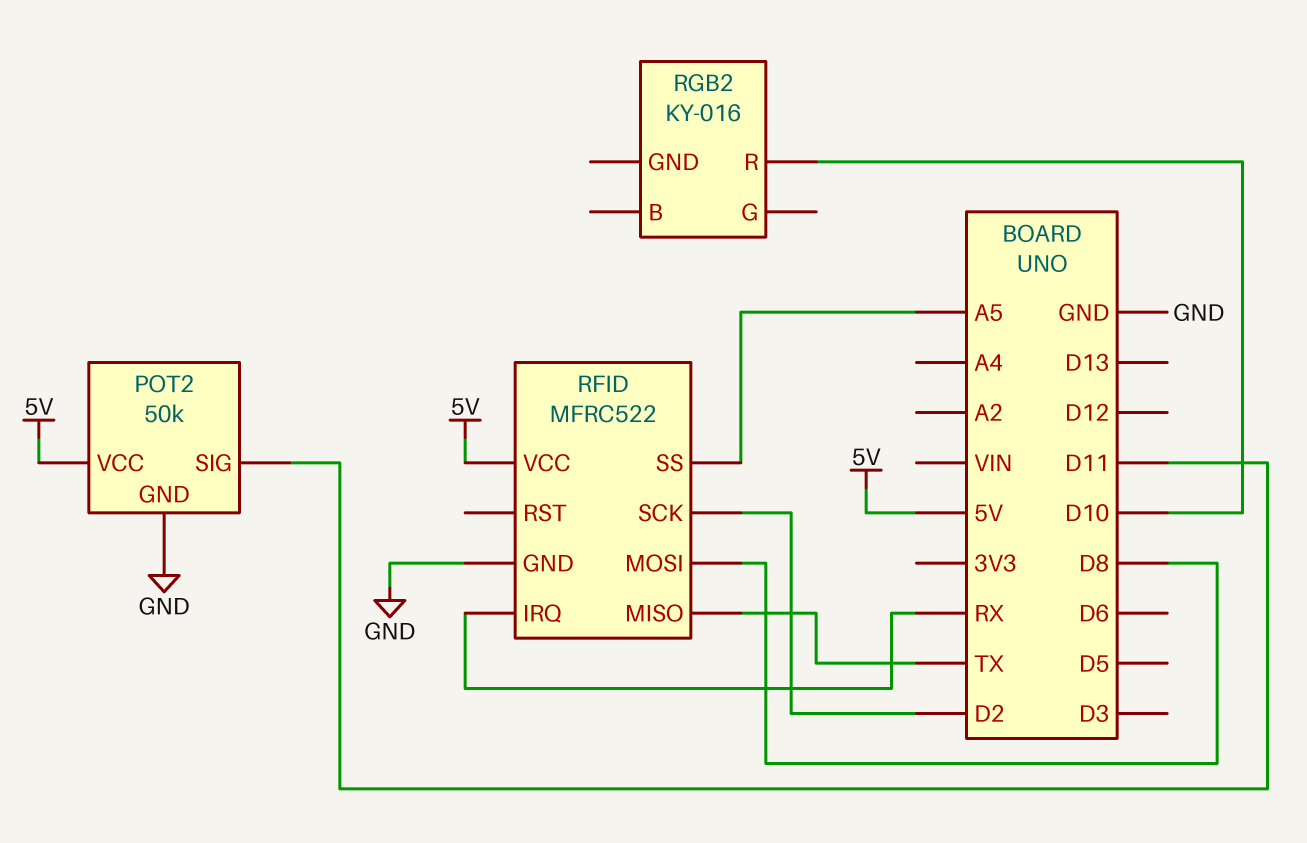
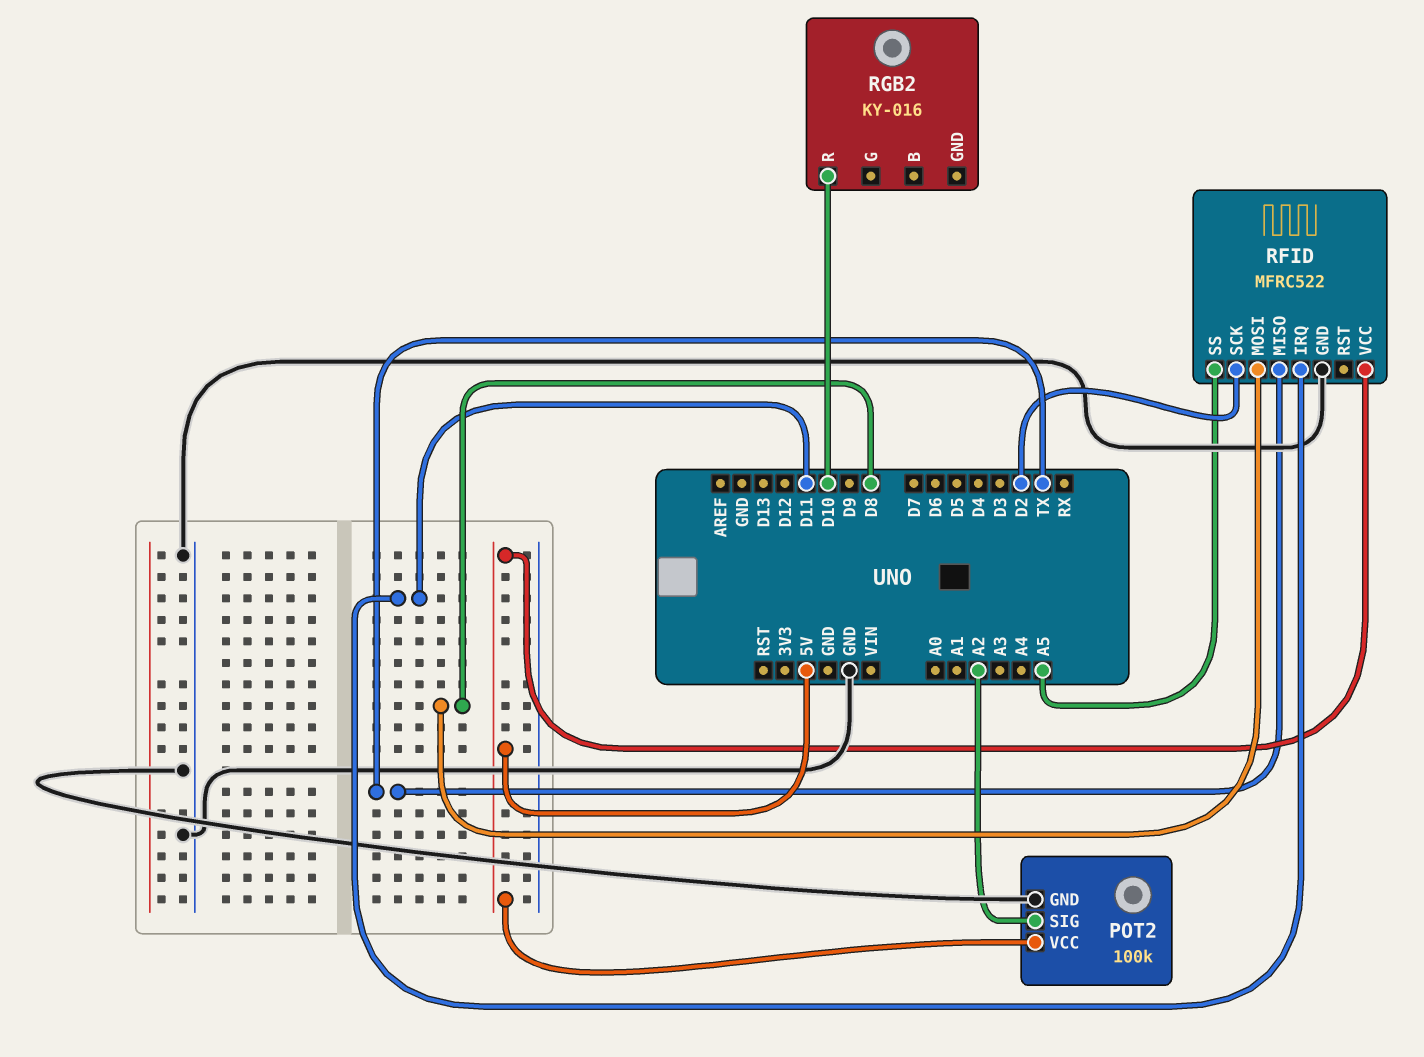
POT2: 50k -> 100k
POT2 pin SIG: D11 -> A2
RFID pin IRQ: RX -> D11

